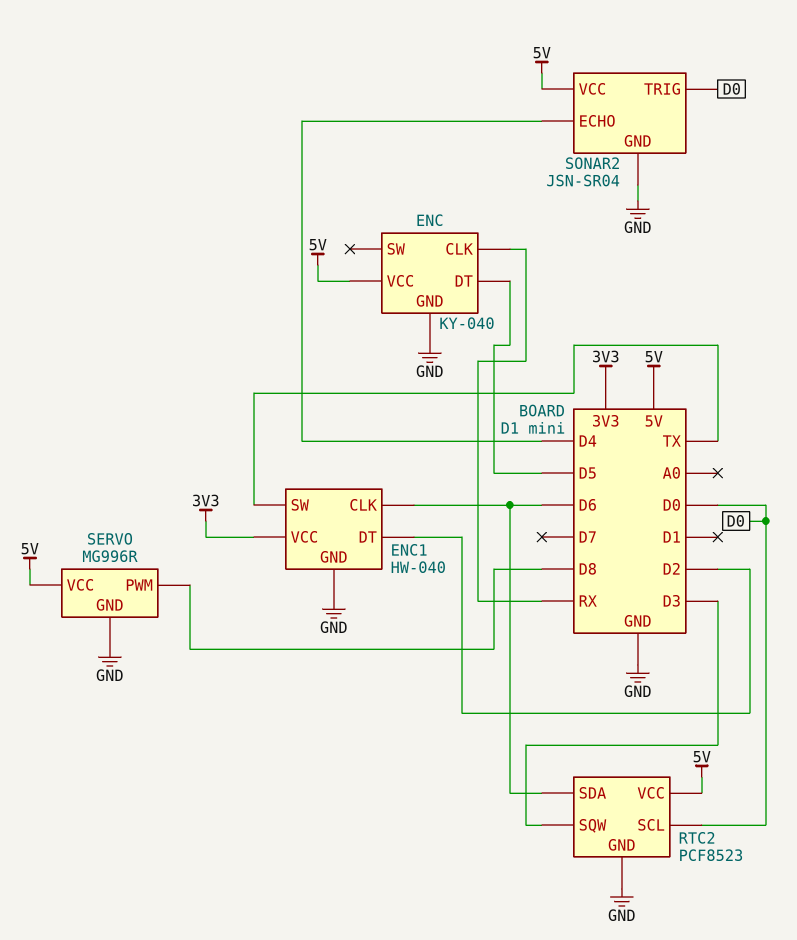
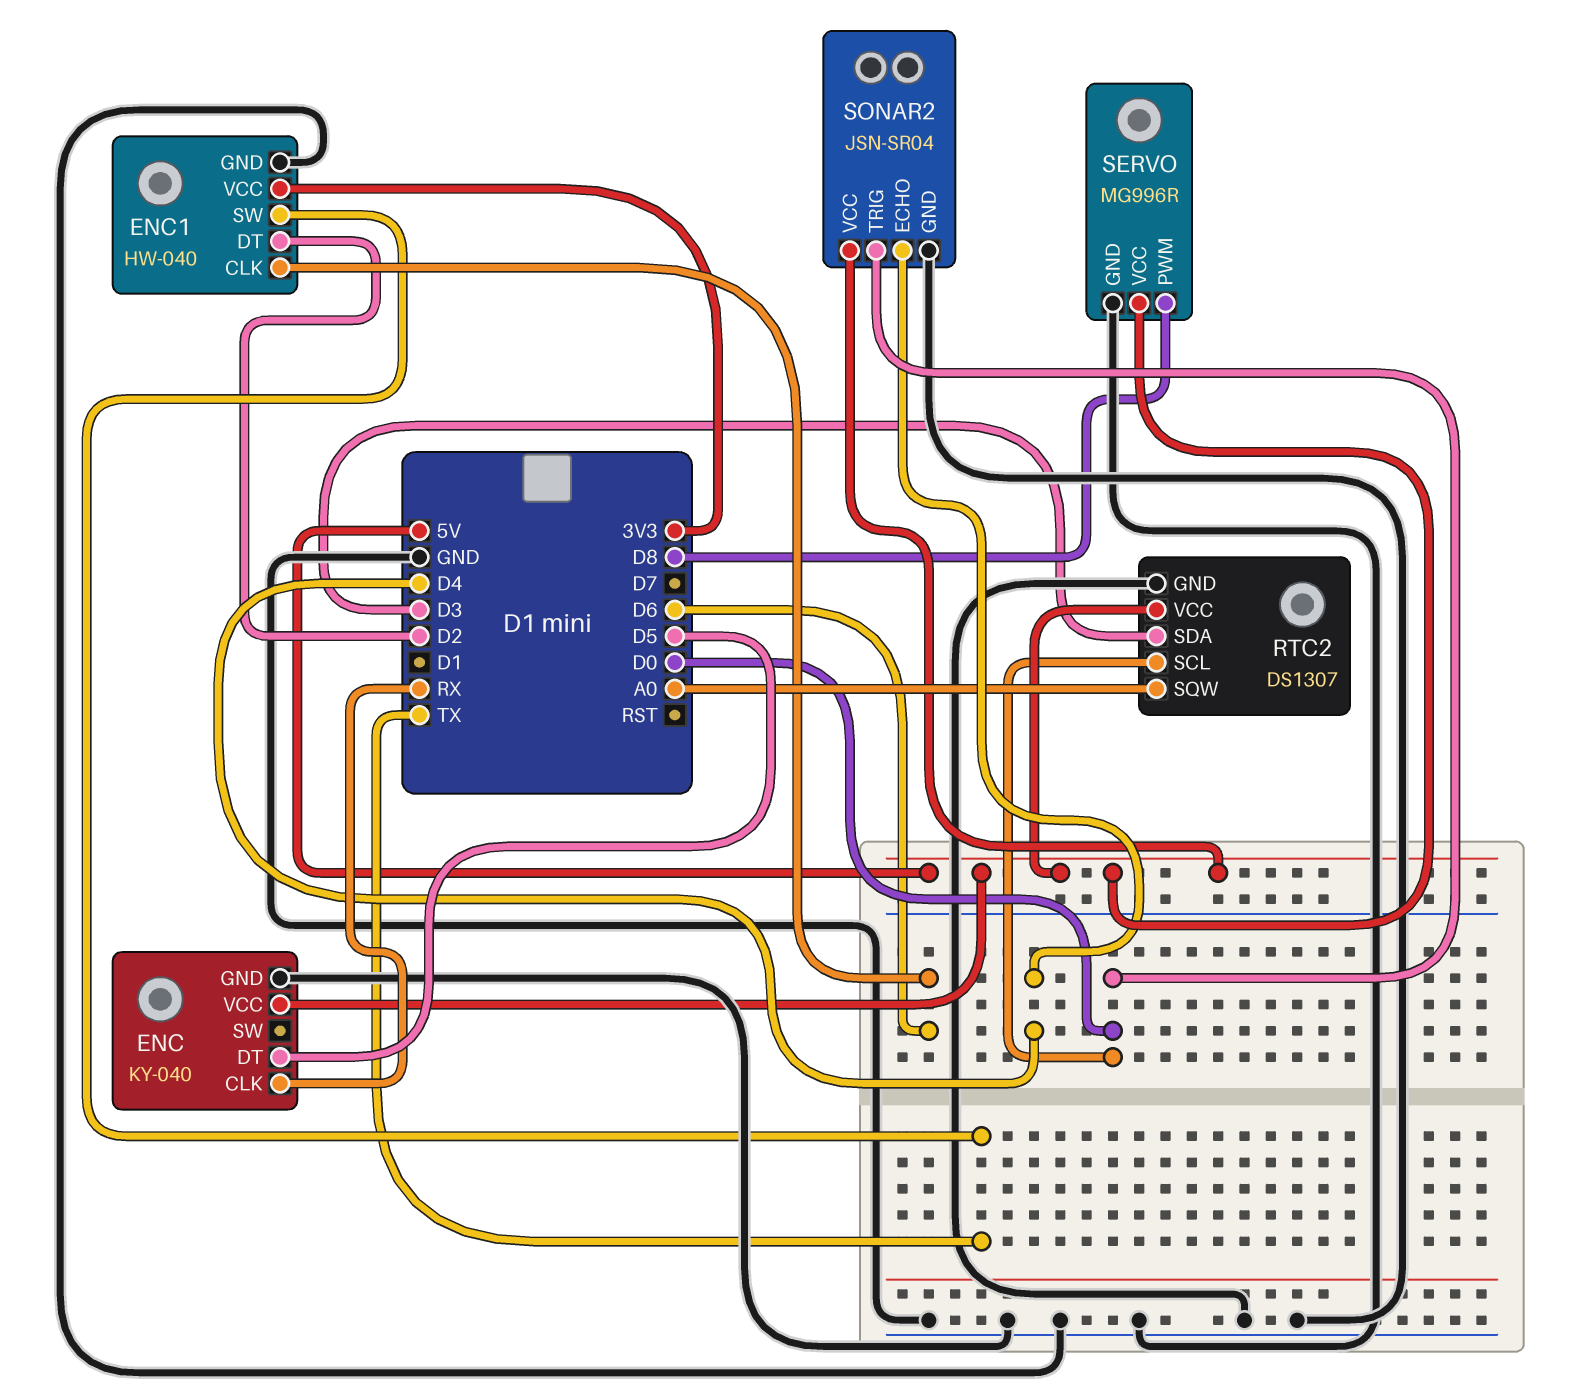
RTC2: PCF8523 -> DS1307
RTC2 pin SDA: D6 -> D3
RTC2 pin SQW: D3 -> A0

